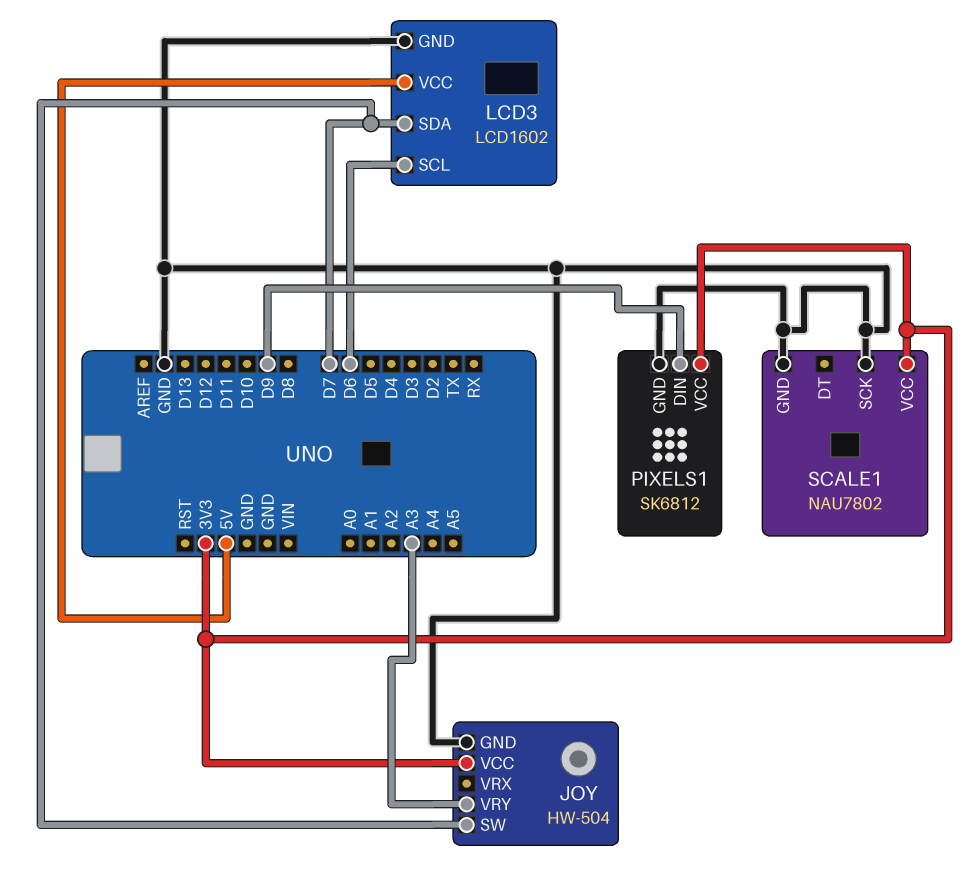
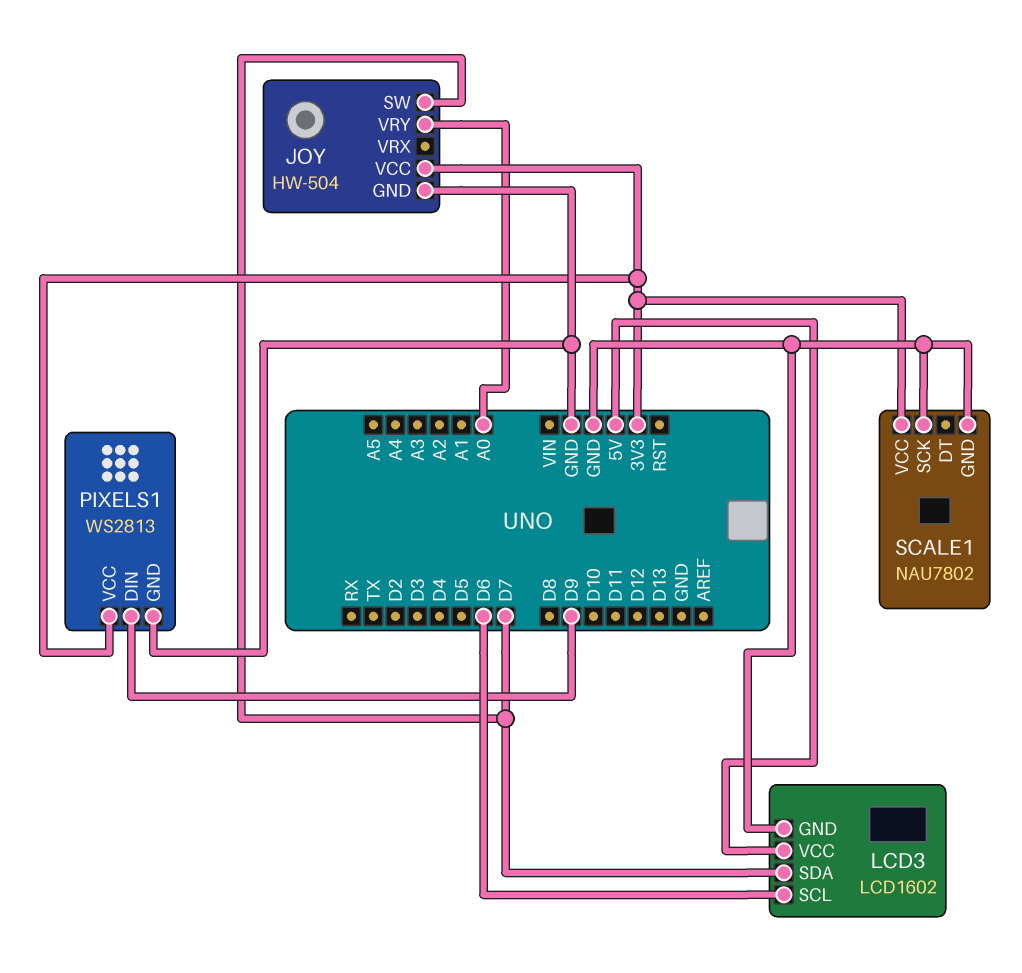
JOY pin VRY: A3 -> A0
PIXELS1: SK6812 -> WS2813

